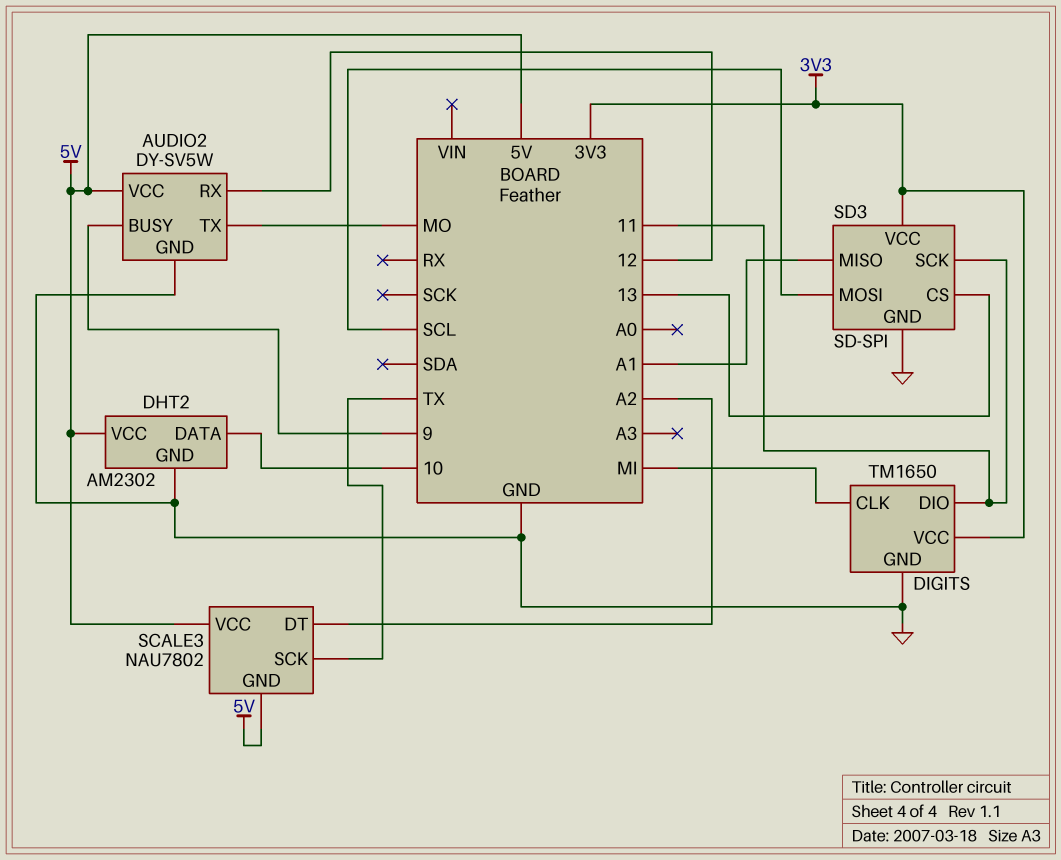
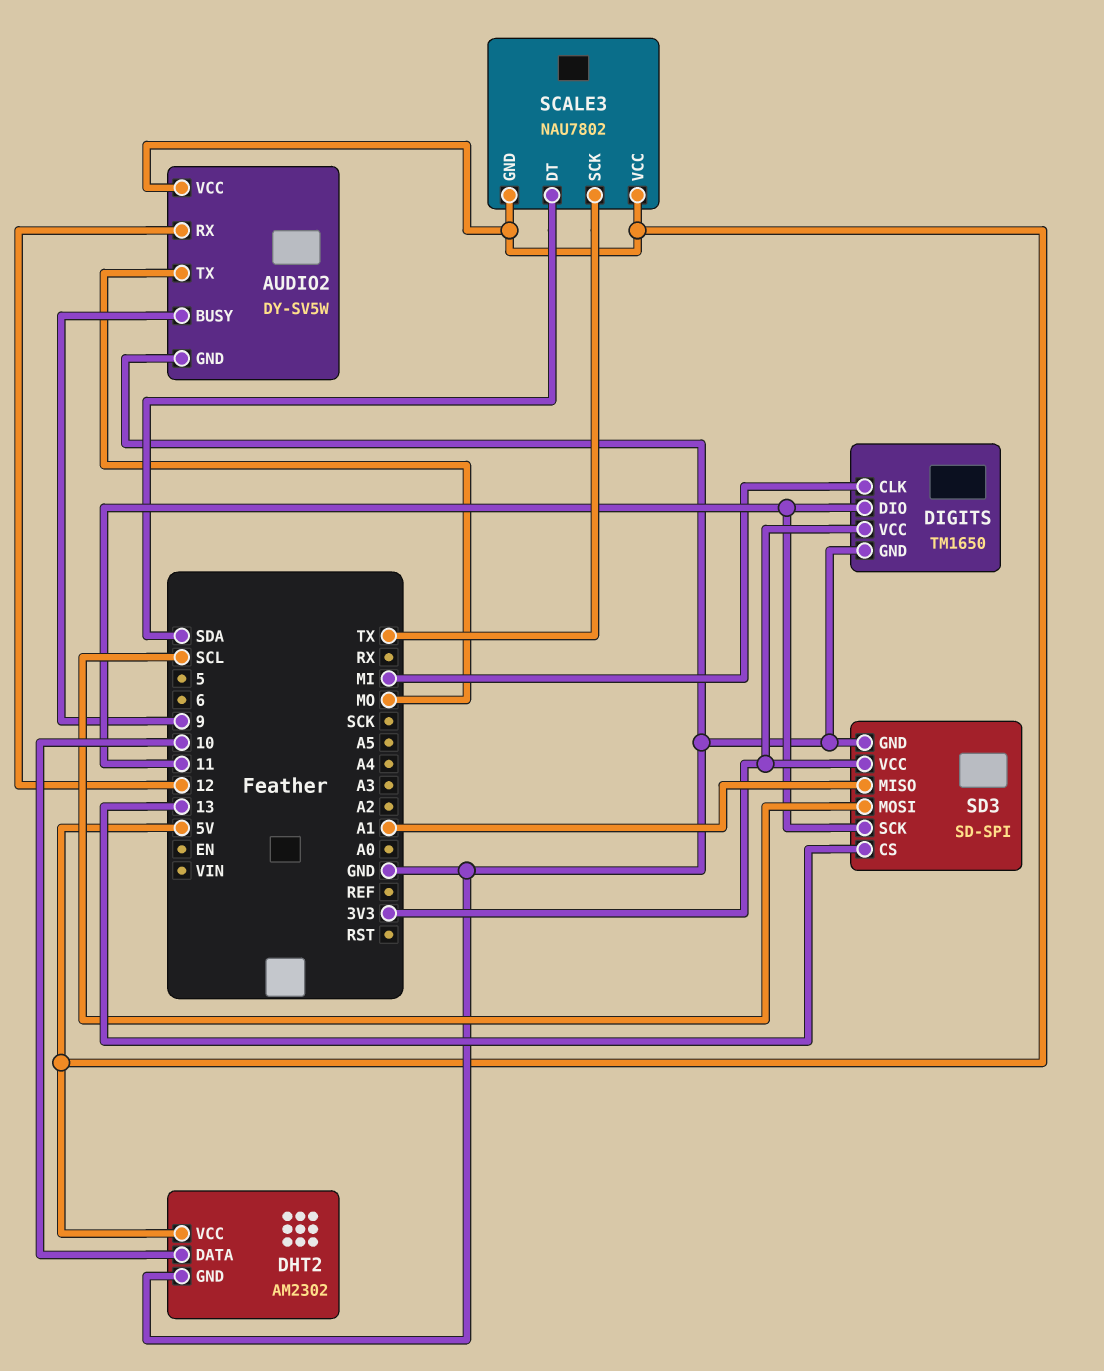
SCALE3 pin DT: A2 -> SDA

